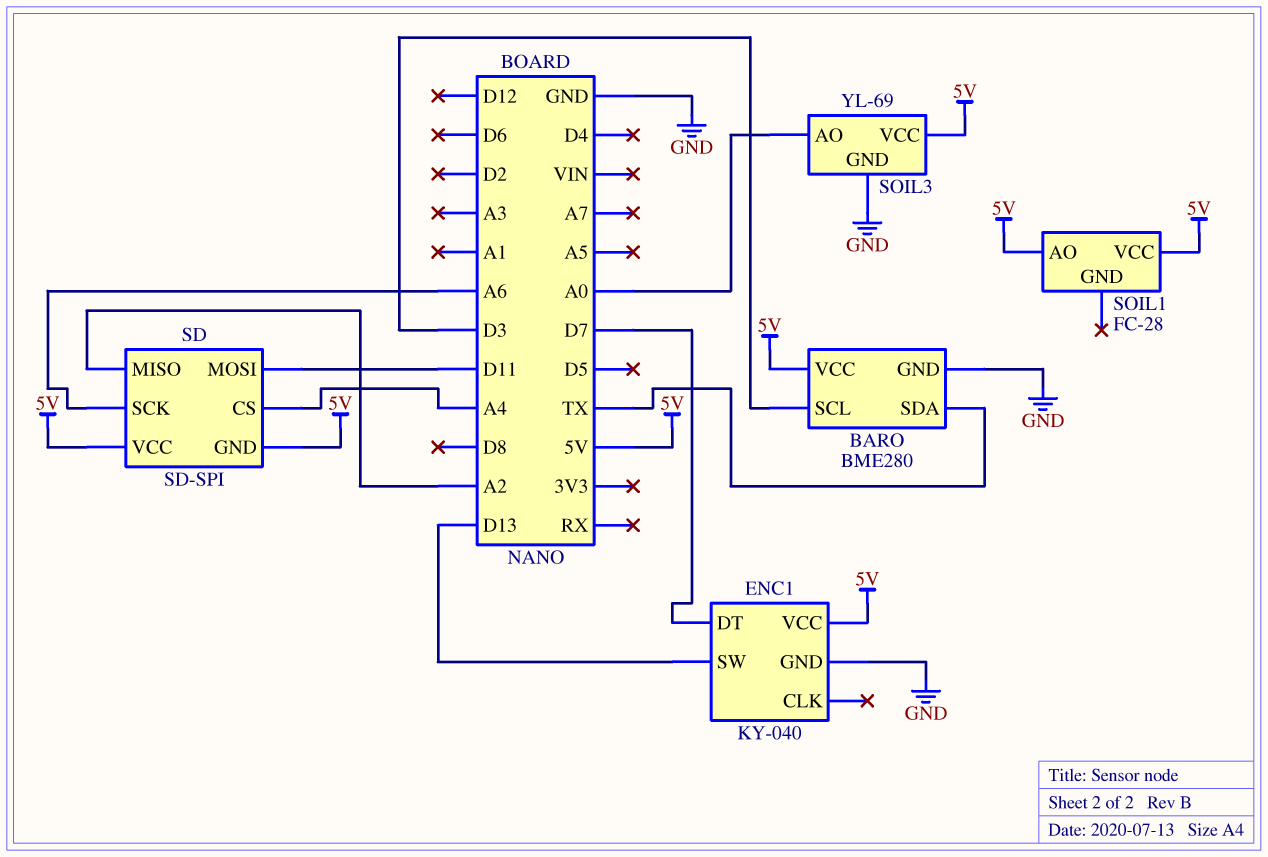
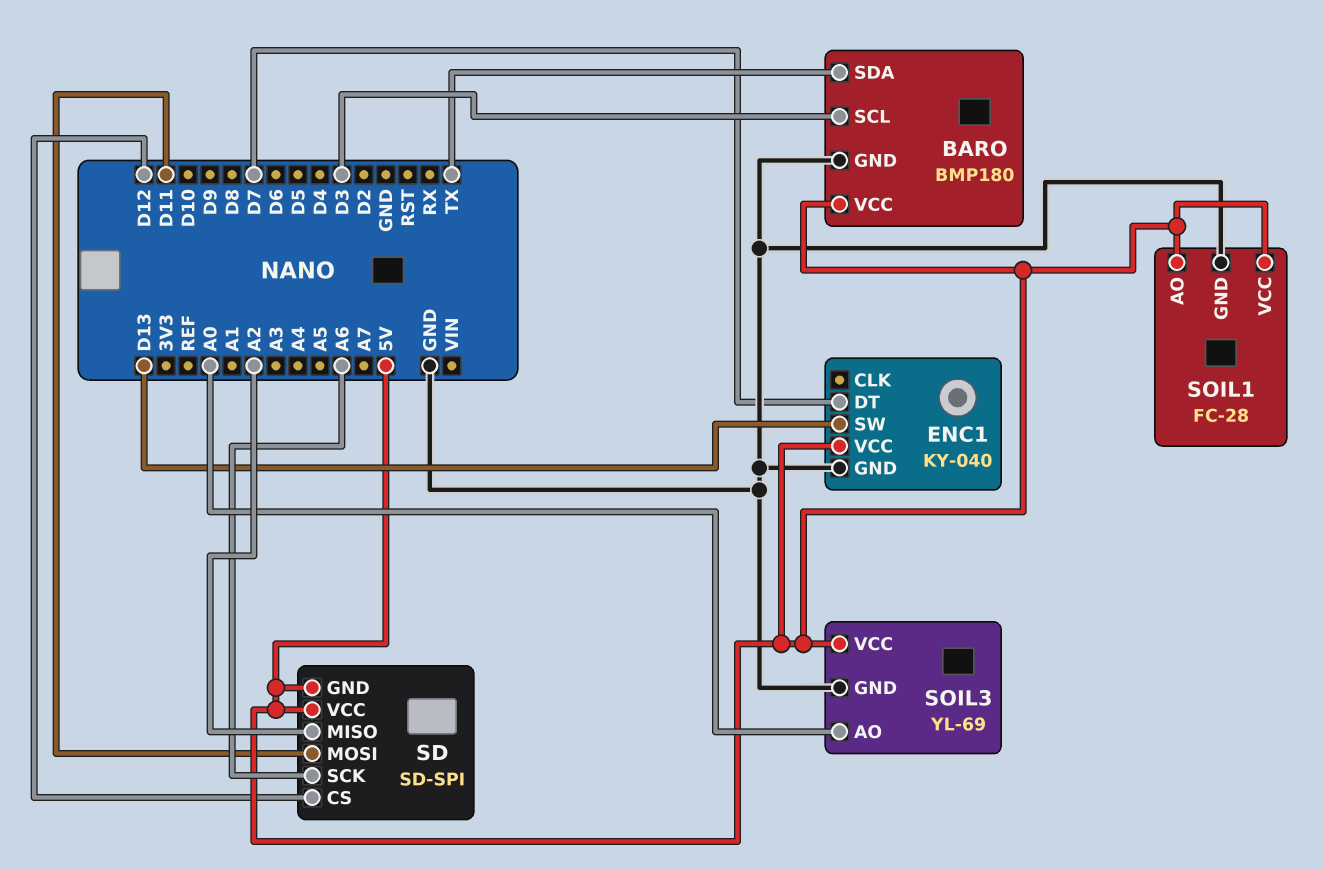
BARO: BME280 -> BMP180
SD pin CS: A4 -> D12
SOIL1 pin GND: none -> GND

